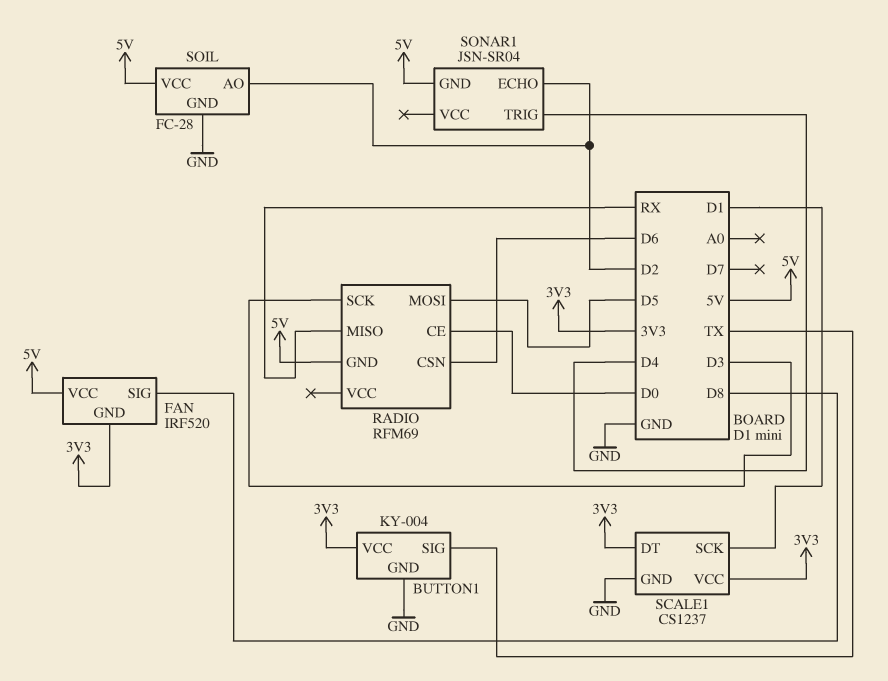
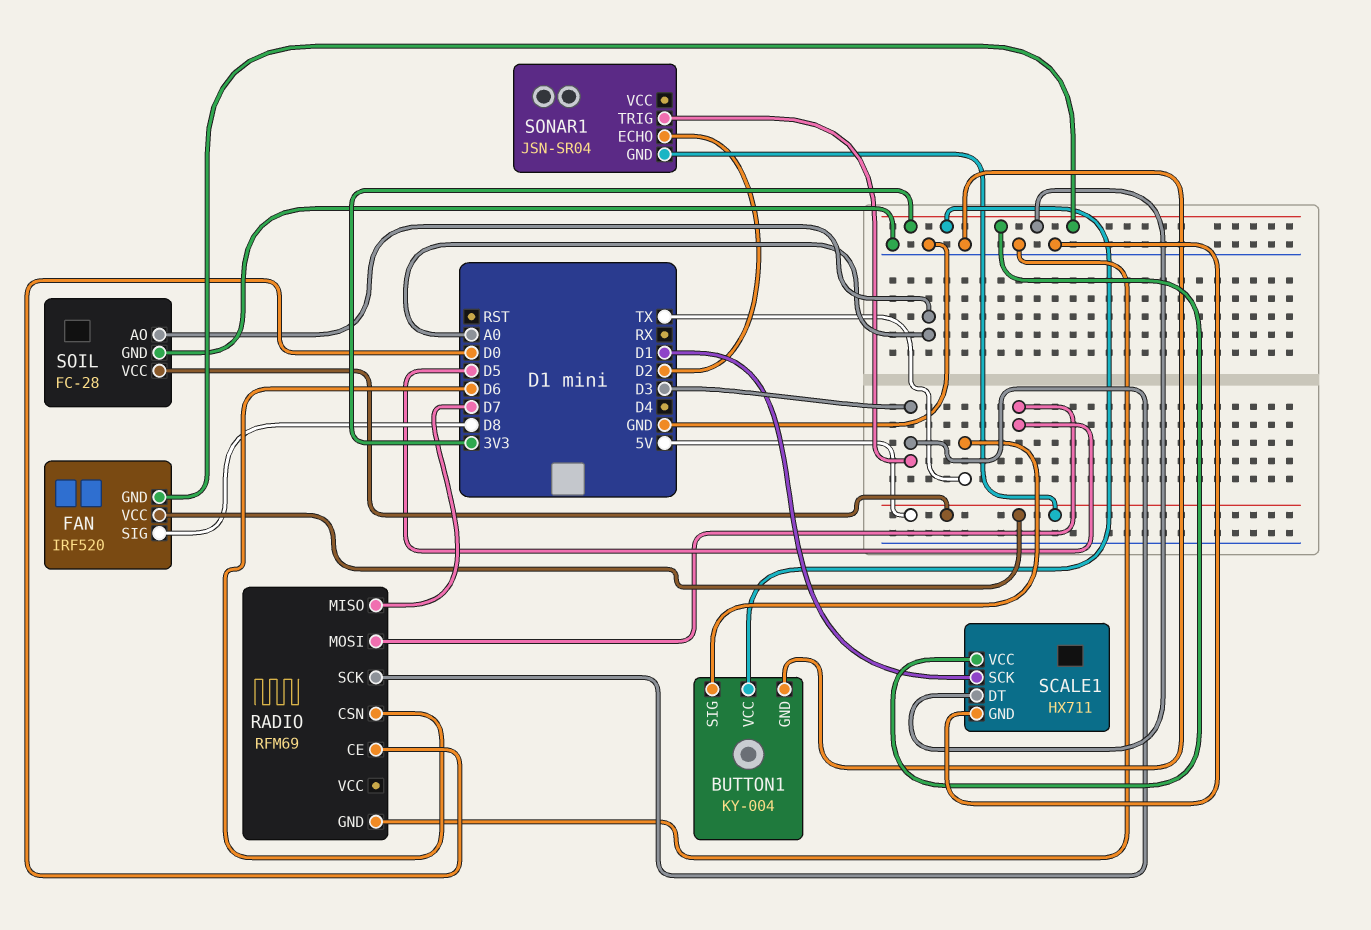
RADIO pin GND: 5V -> GND
RADIO pin MISO: RX -> D7
SCALE1: CS1237 -> HX711
SOIL pin AO: D2 -> A0
SONAR1 pin TRIG: D4 -> D3

